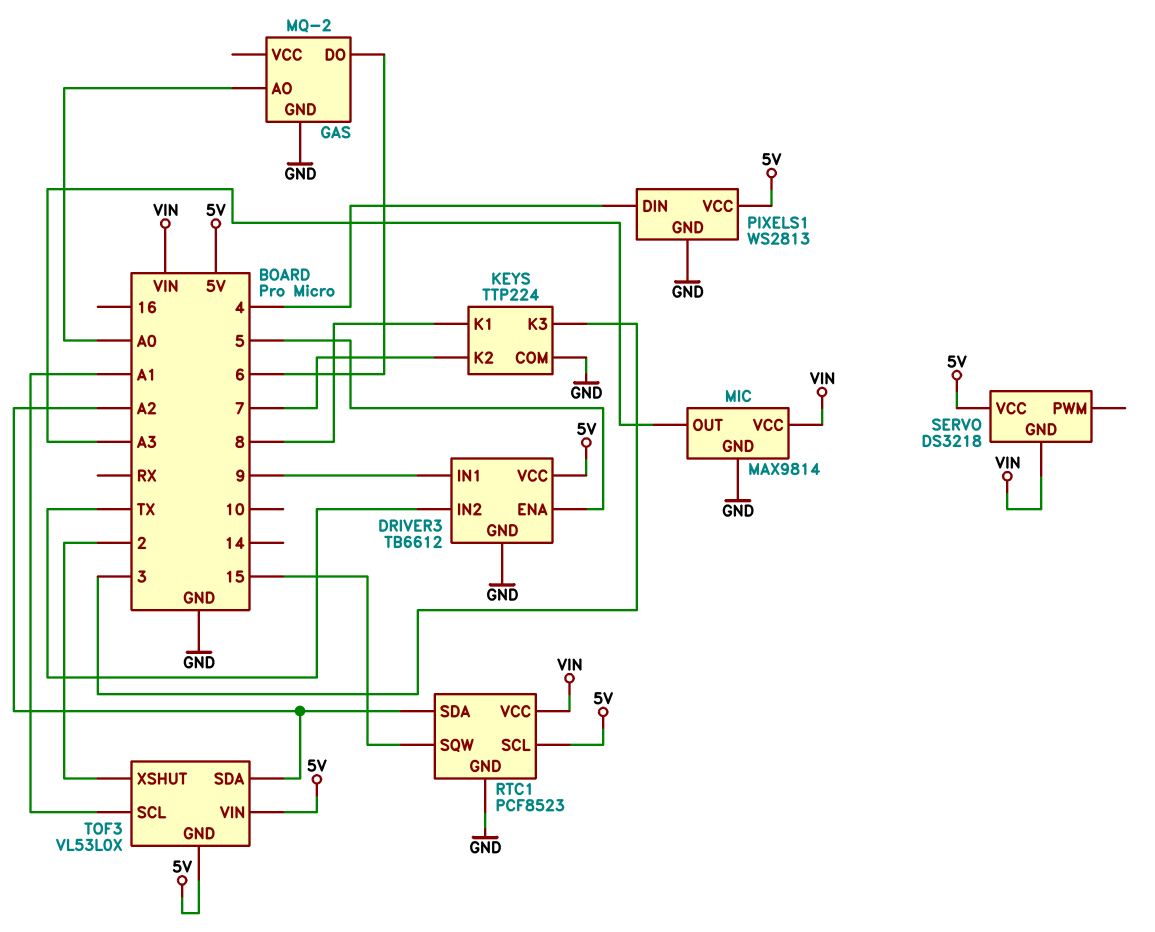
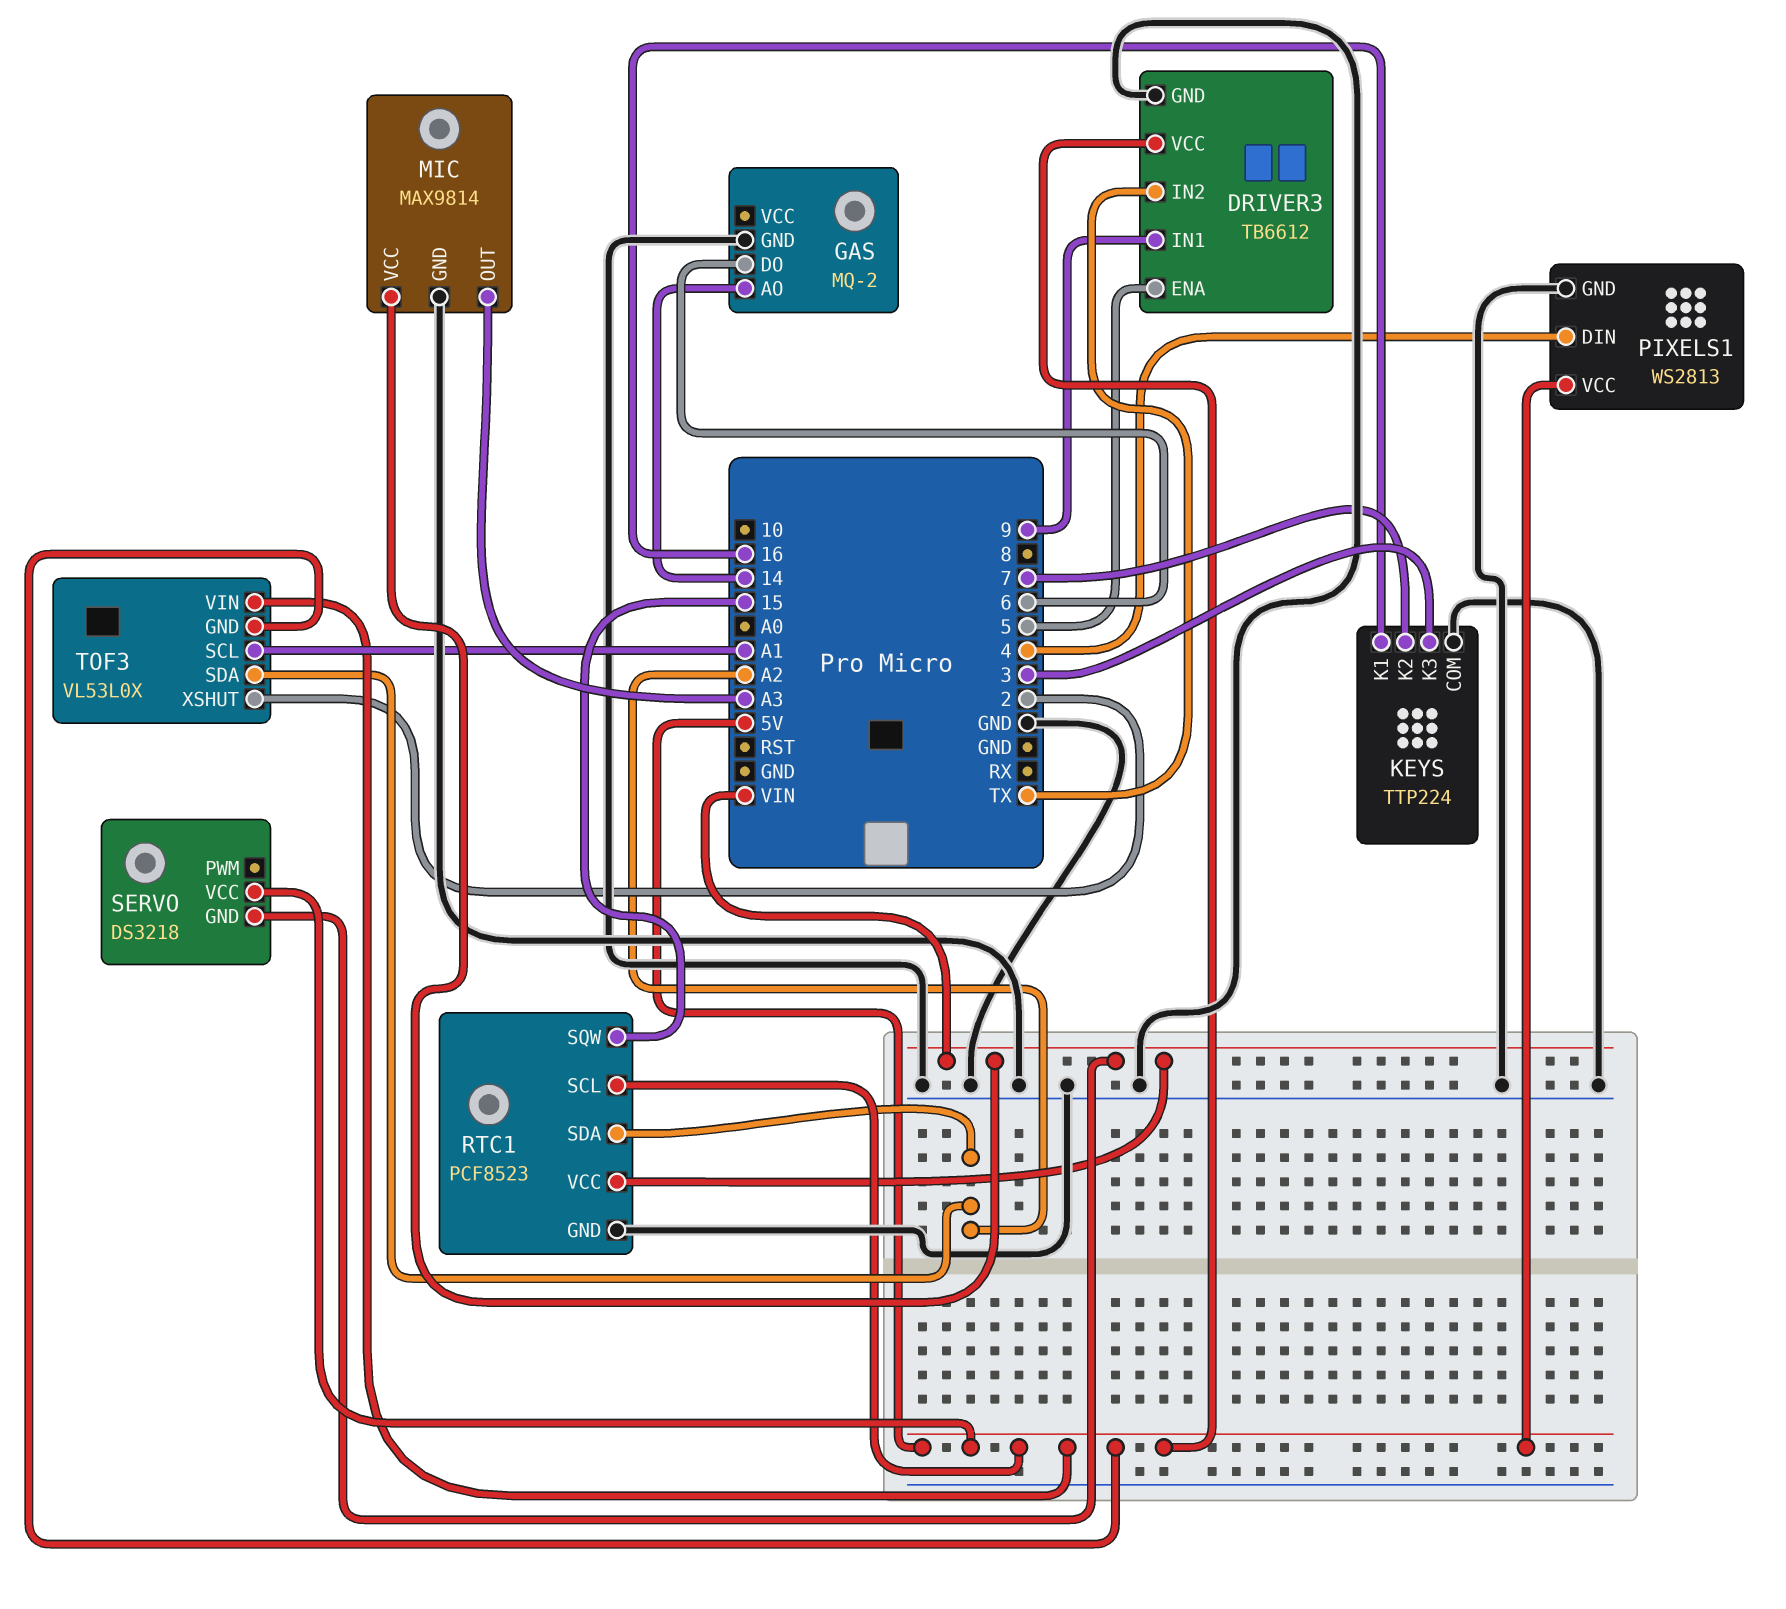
GAS pin AO: A0 -> 14
KEYS pin K1: 8 -> 16

